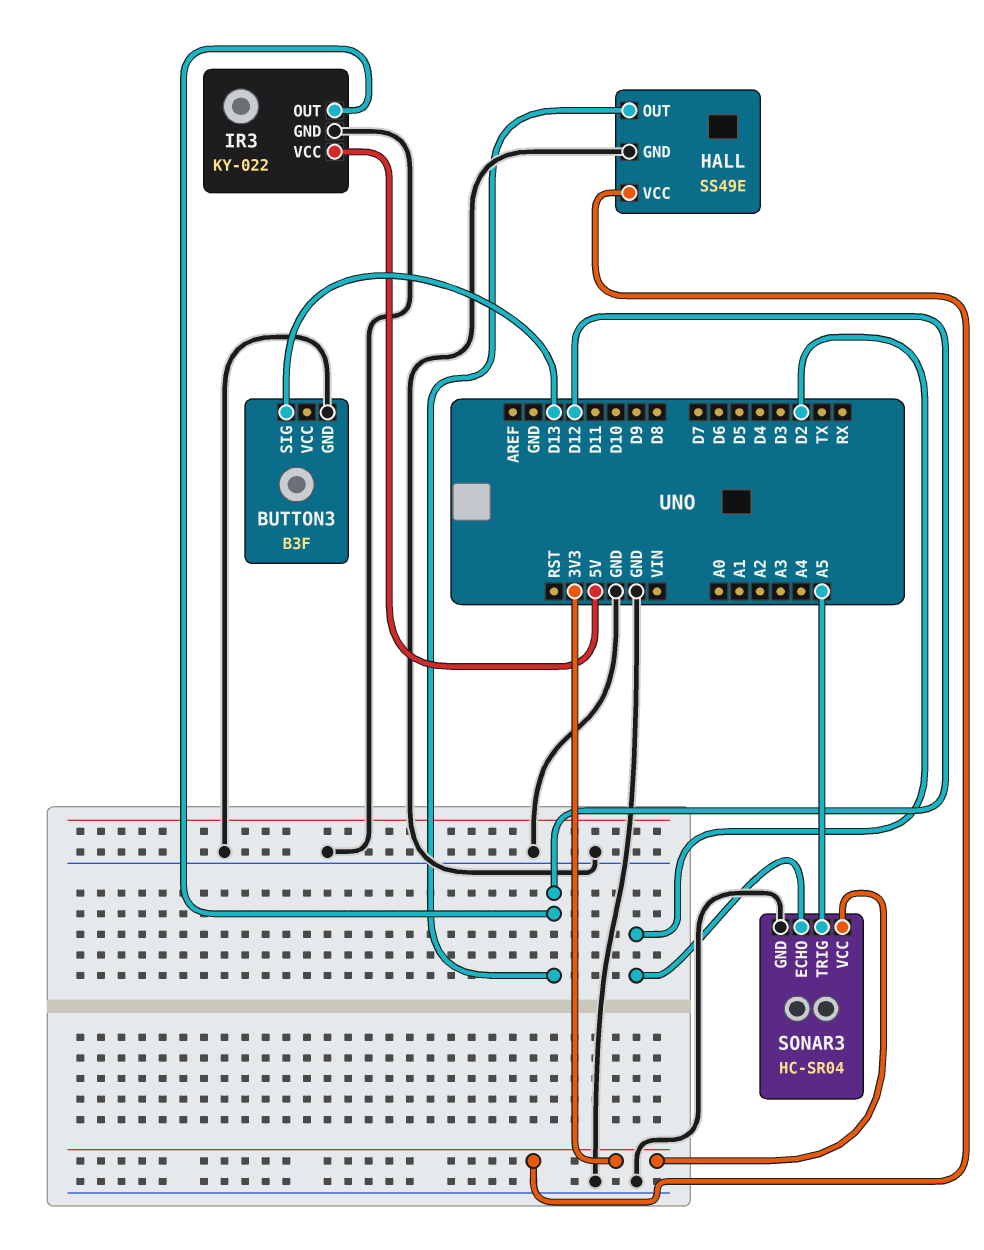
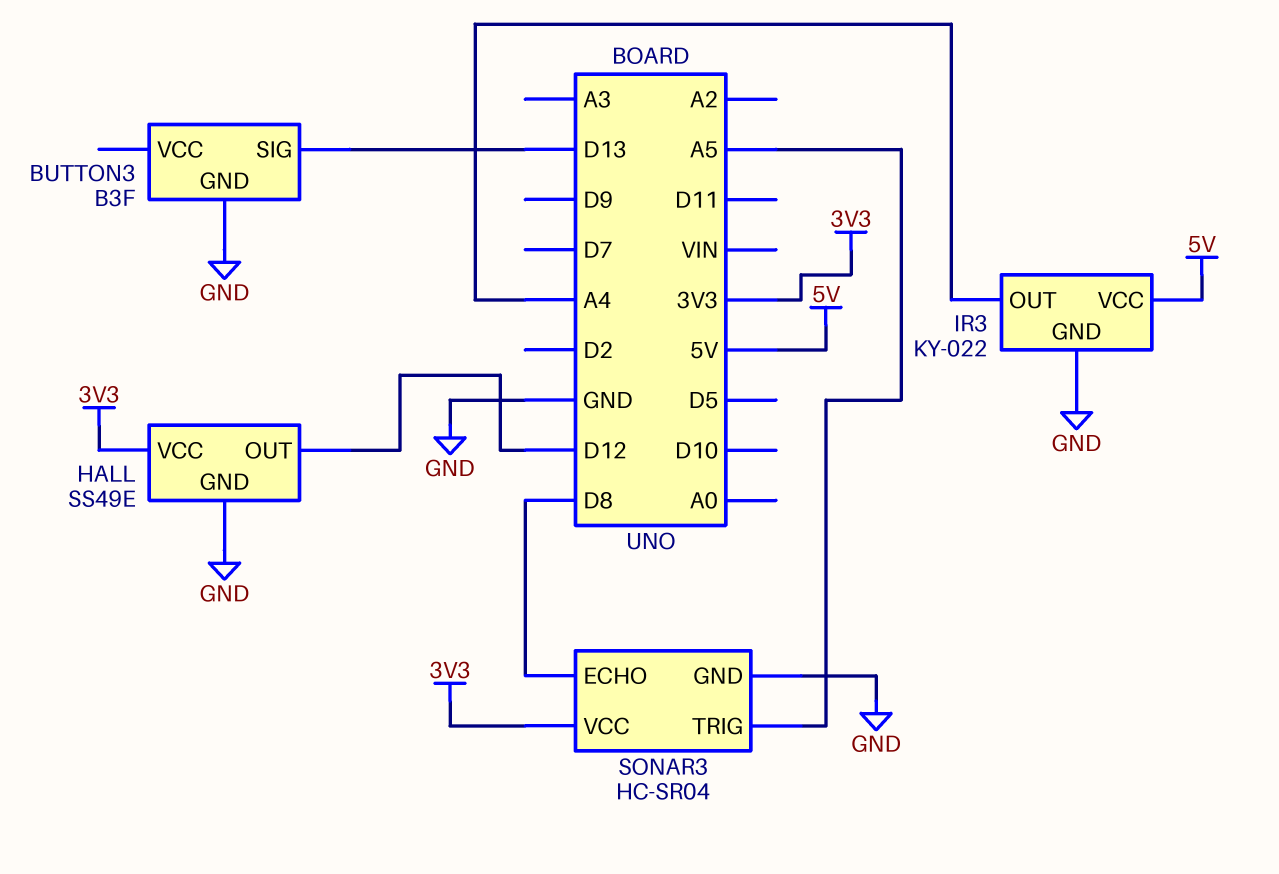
IR3 pin OUT: D12 -> A4
SONAR3 pin ECHO: D2 -> D8

